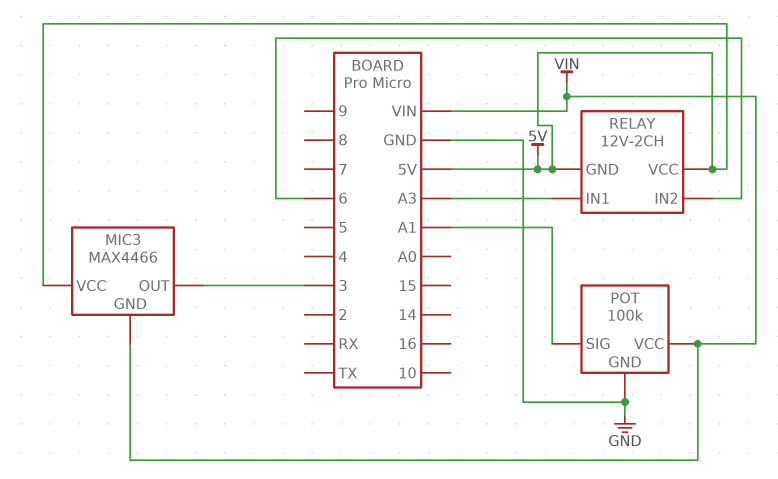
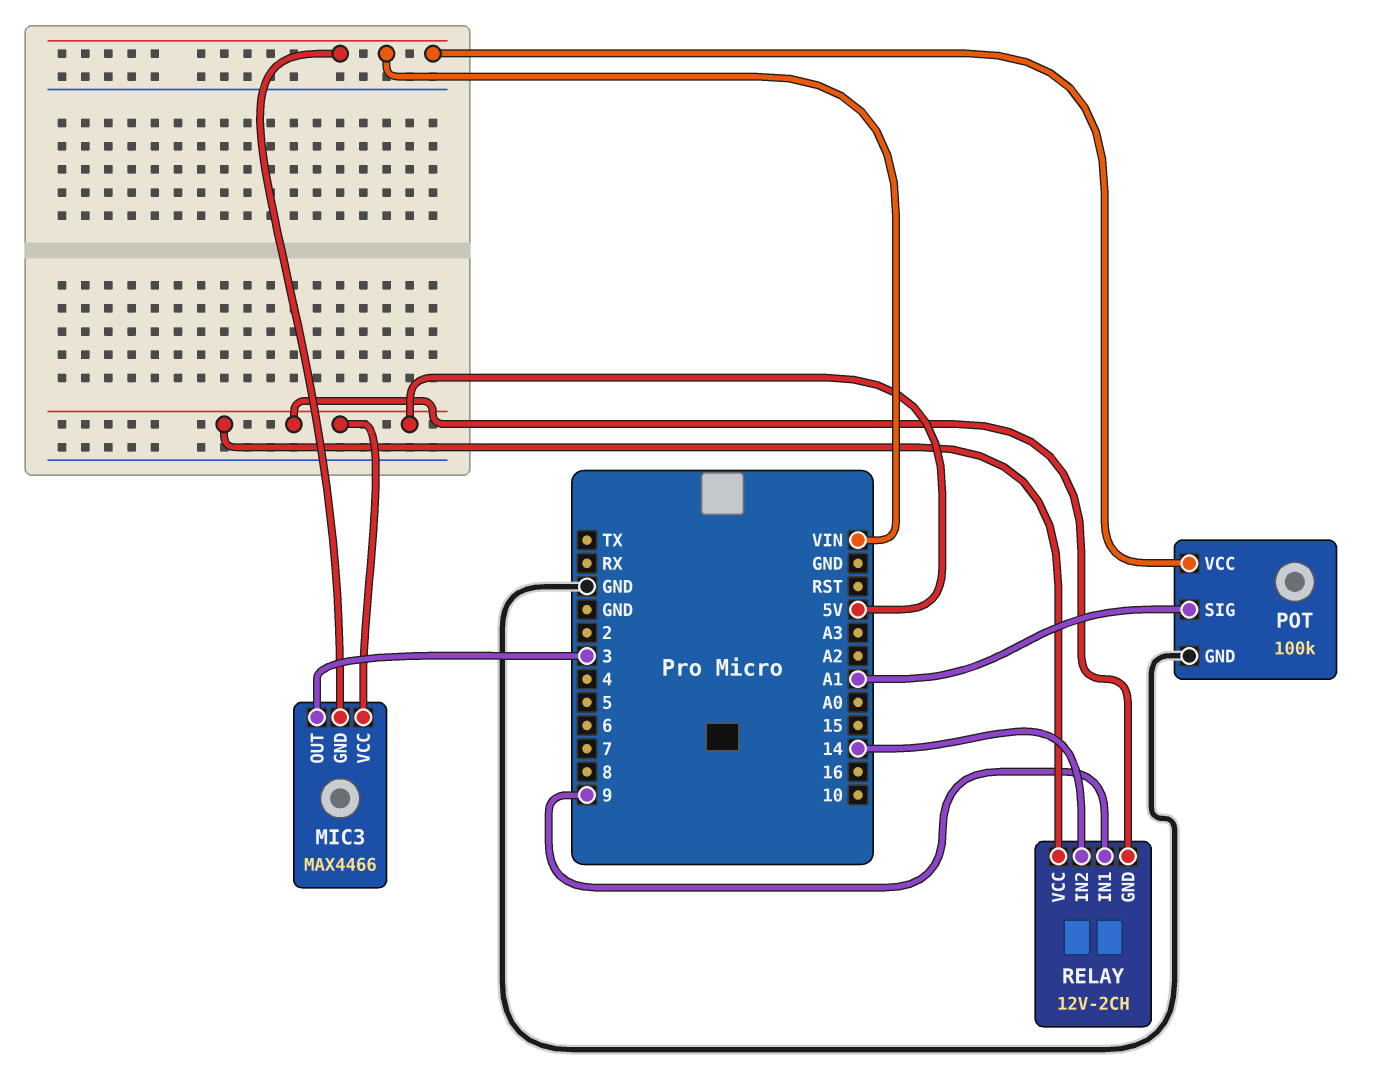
RELAY pin IN1: A3 -> 9
RELAY pin IN2: 6 -> 14

